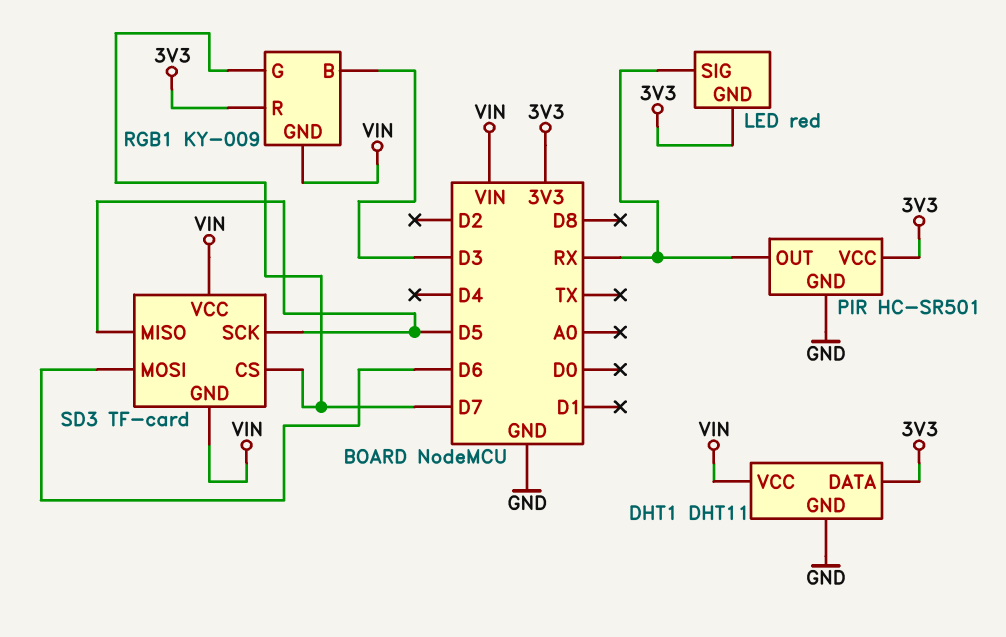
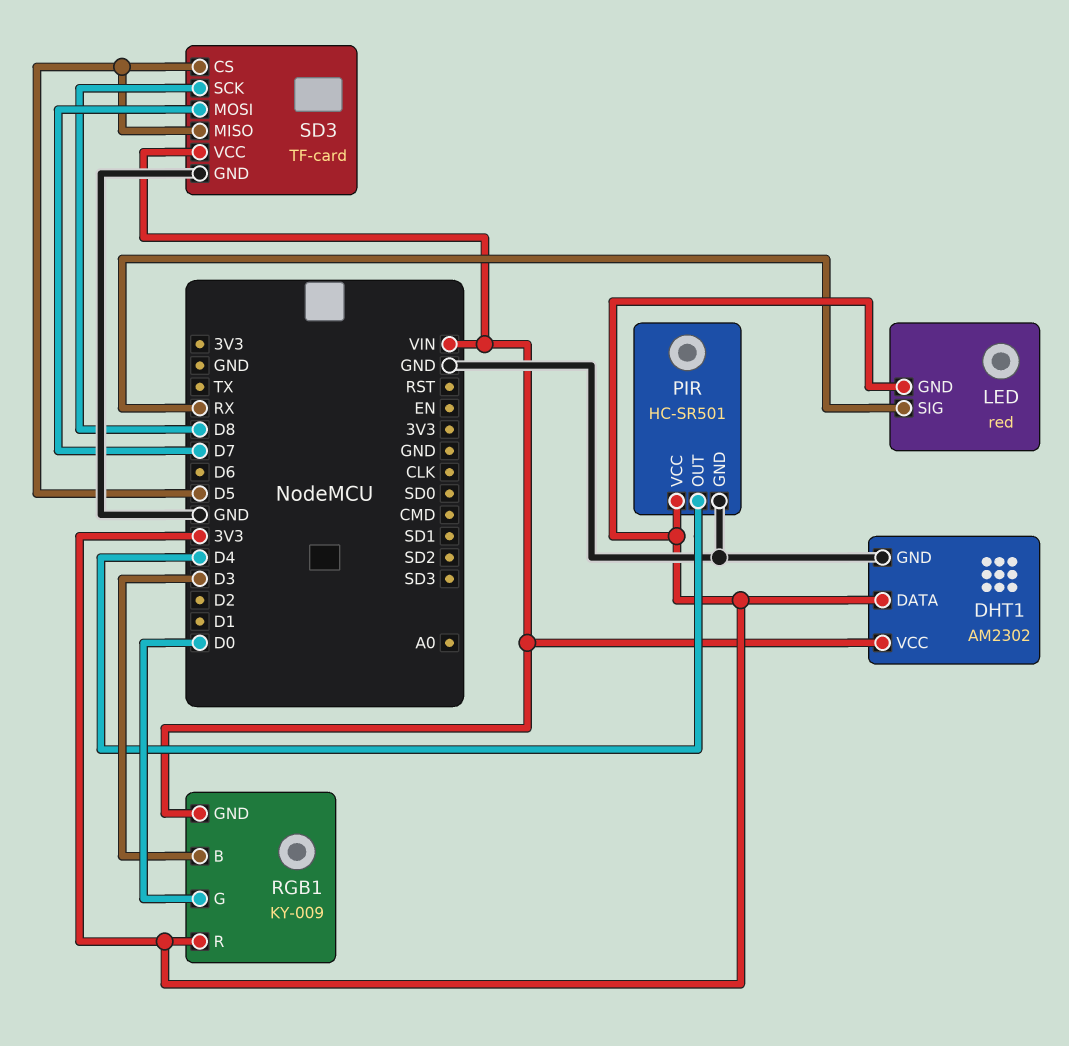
DHT1: DHT11 -> AM2302
PIR pin OUT: RX -> D4
RGB1 pin G: D7 -> D0
SD3 pin CS: D7 -> D5
SD3 pin GND: VIN -> GND
SD3 pin MOSI: D6 -> D7
SD3 pin SCK: D5 -> D8

